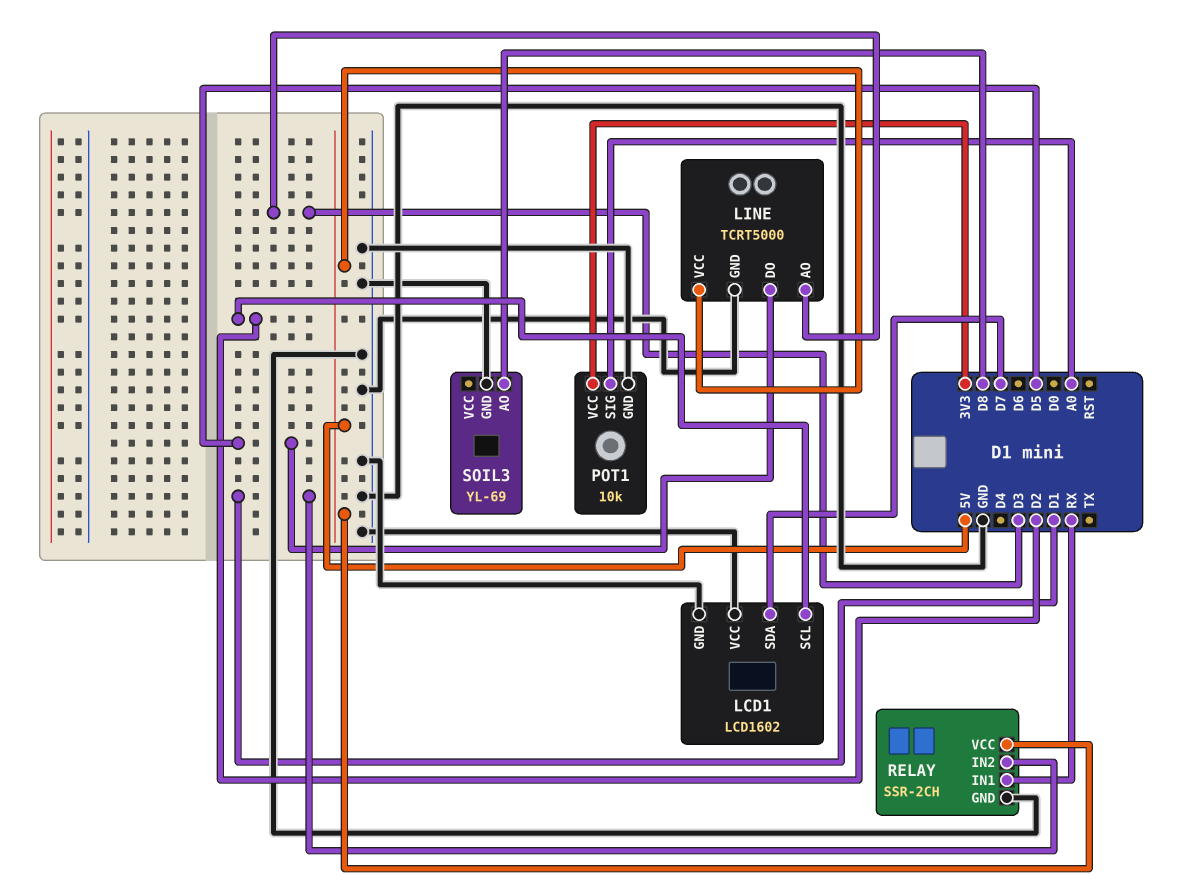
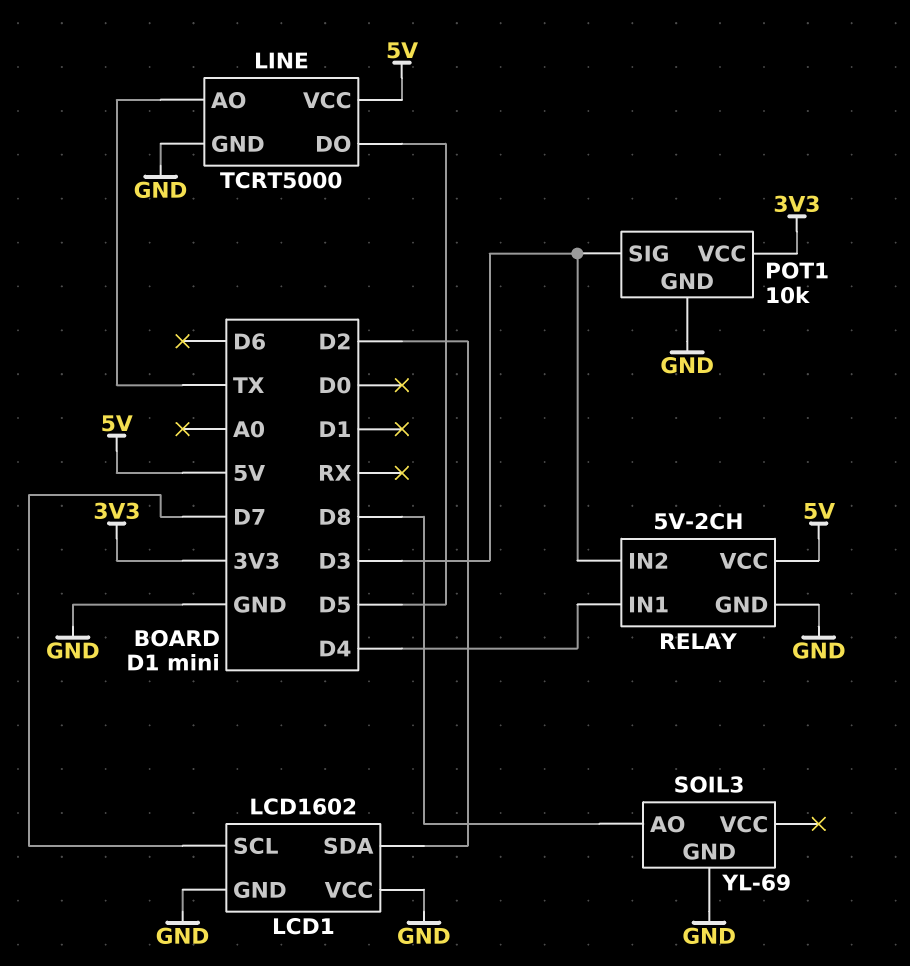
LCD1 pin SCL: D2 -> D7
LCD1 pin SDA: D7 -> D2
LINE pin AO: D3 -> TX
POT1 pin SIG: A0 -> D3
RELAY: SSR-2CH -> 5V-2CH
RELAY pin IN1: RX -> D4
RELAY pin IN2: D1 -> D3

